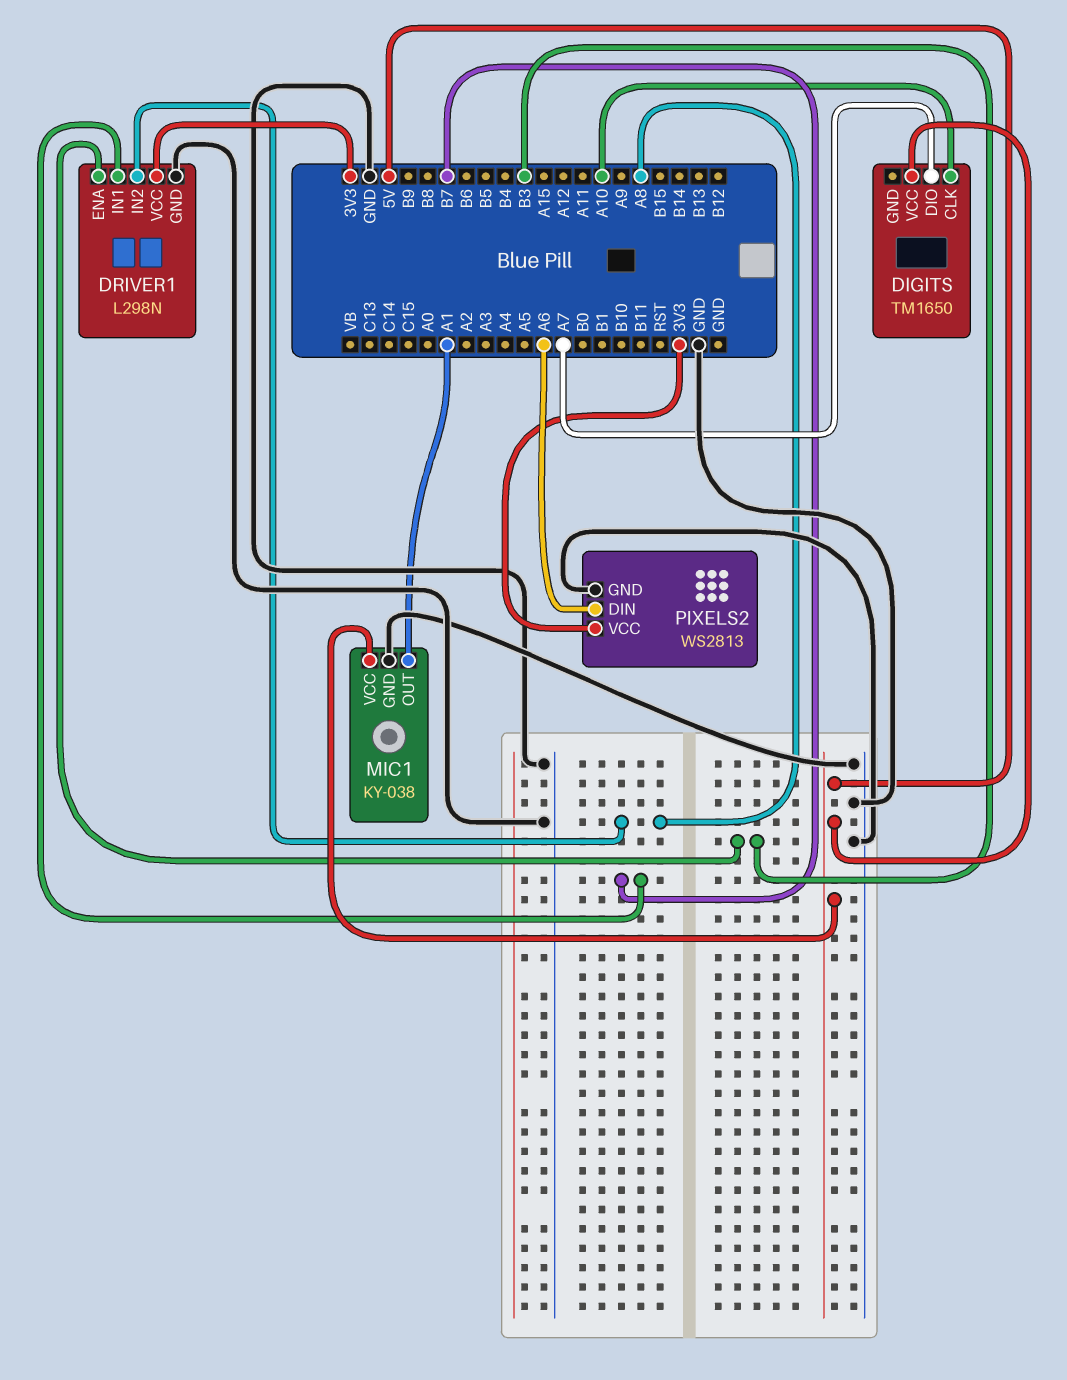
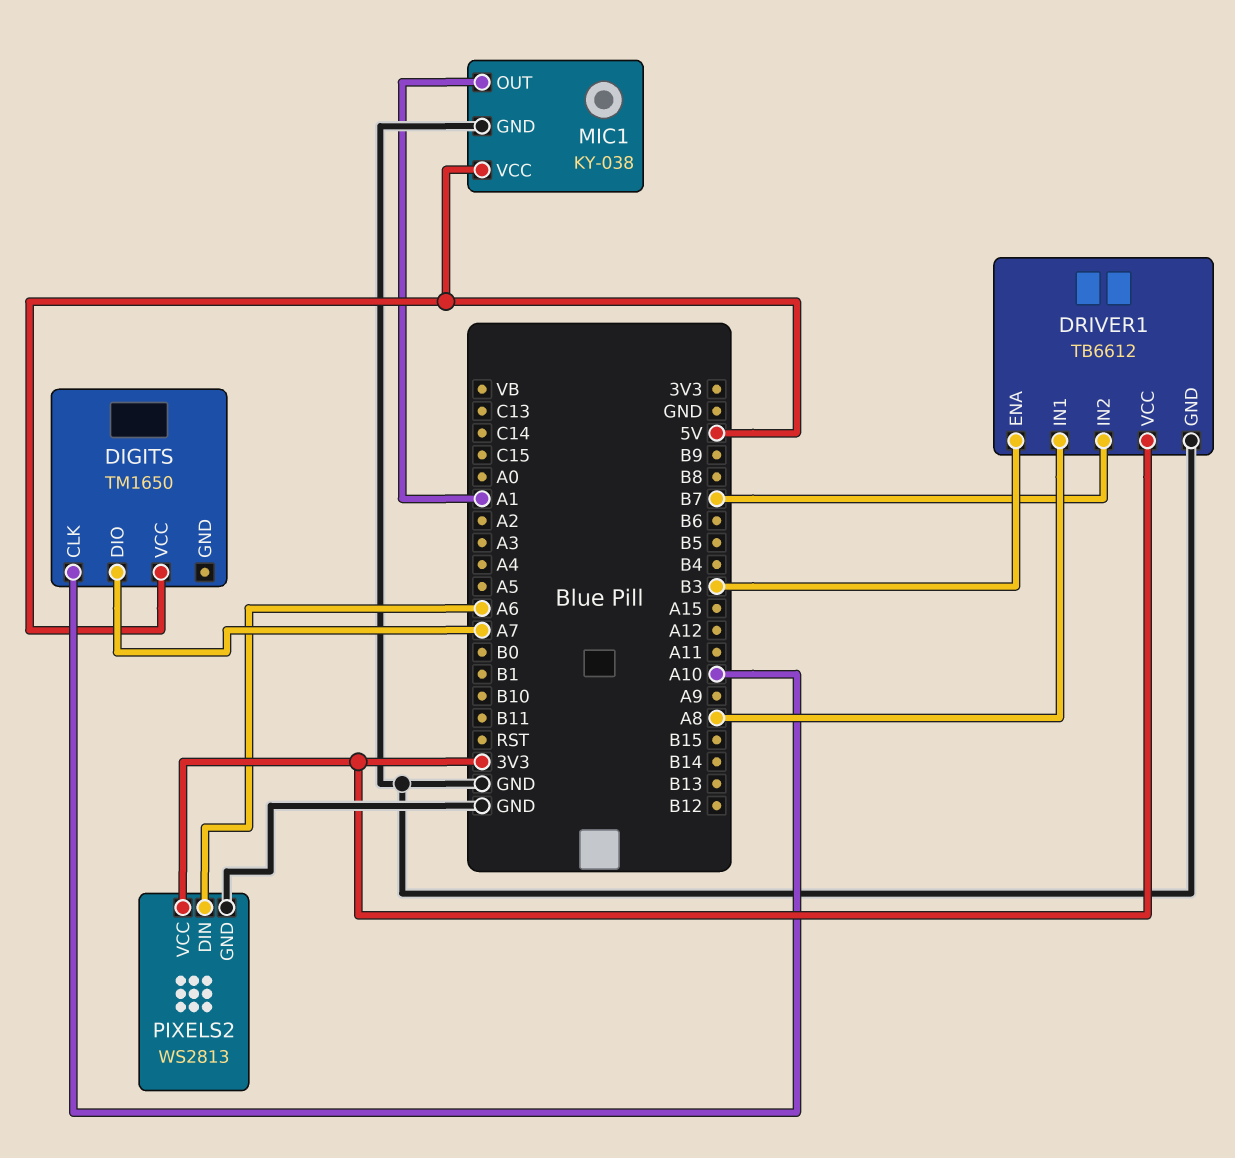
DRIVER1: L298N -> TB6612
DRIVER1 pin IN1: B7 -> A8
DRIVER1 pin IN2: A8 -> B7

